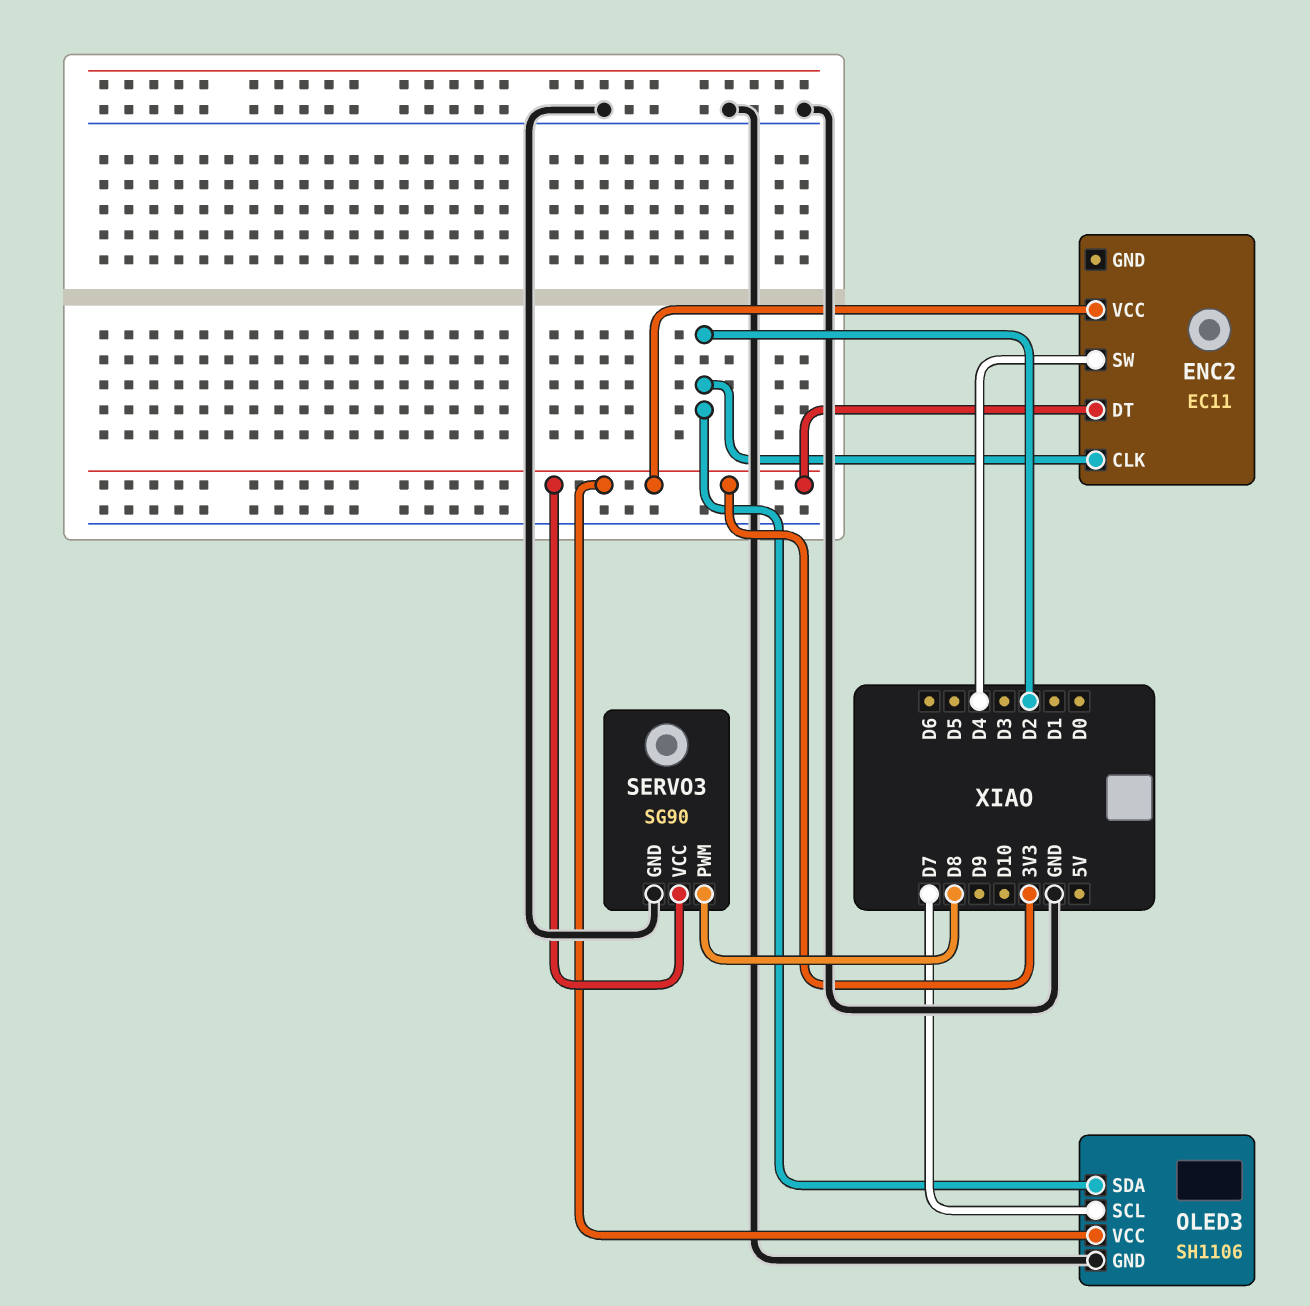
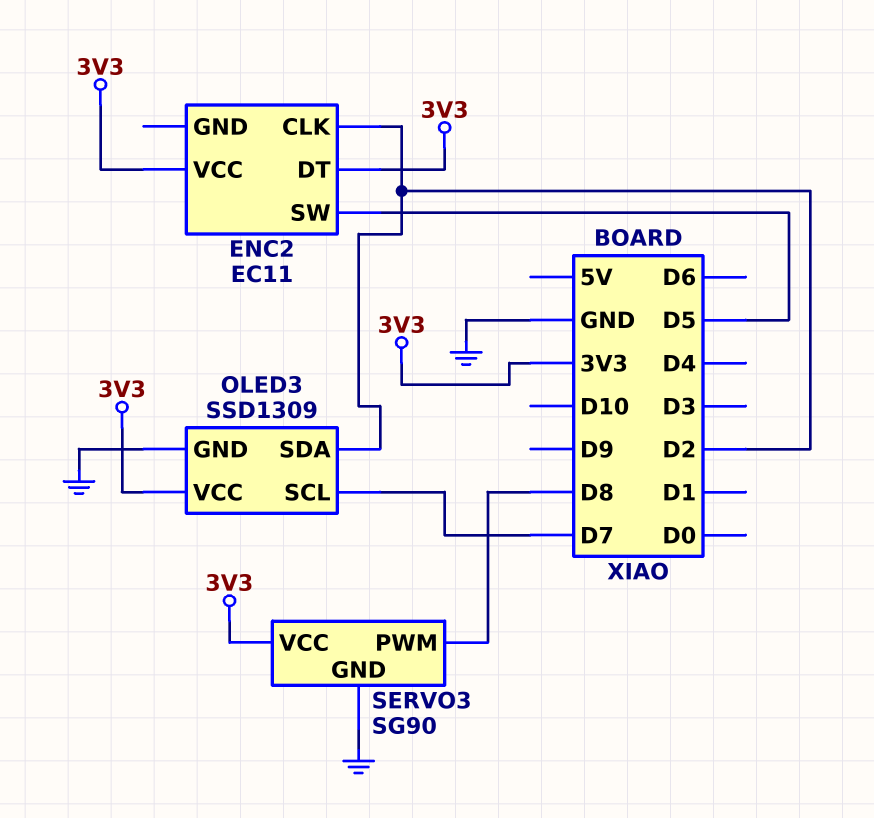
ENC2 pin SW: D4 -> D5
OLED3: SH1106 -> SSD1309

